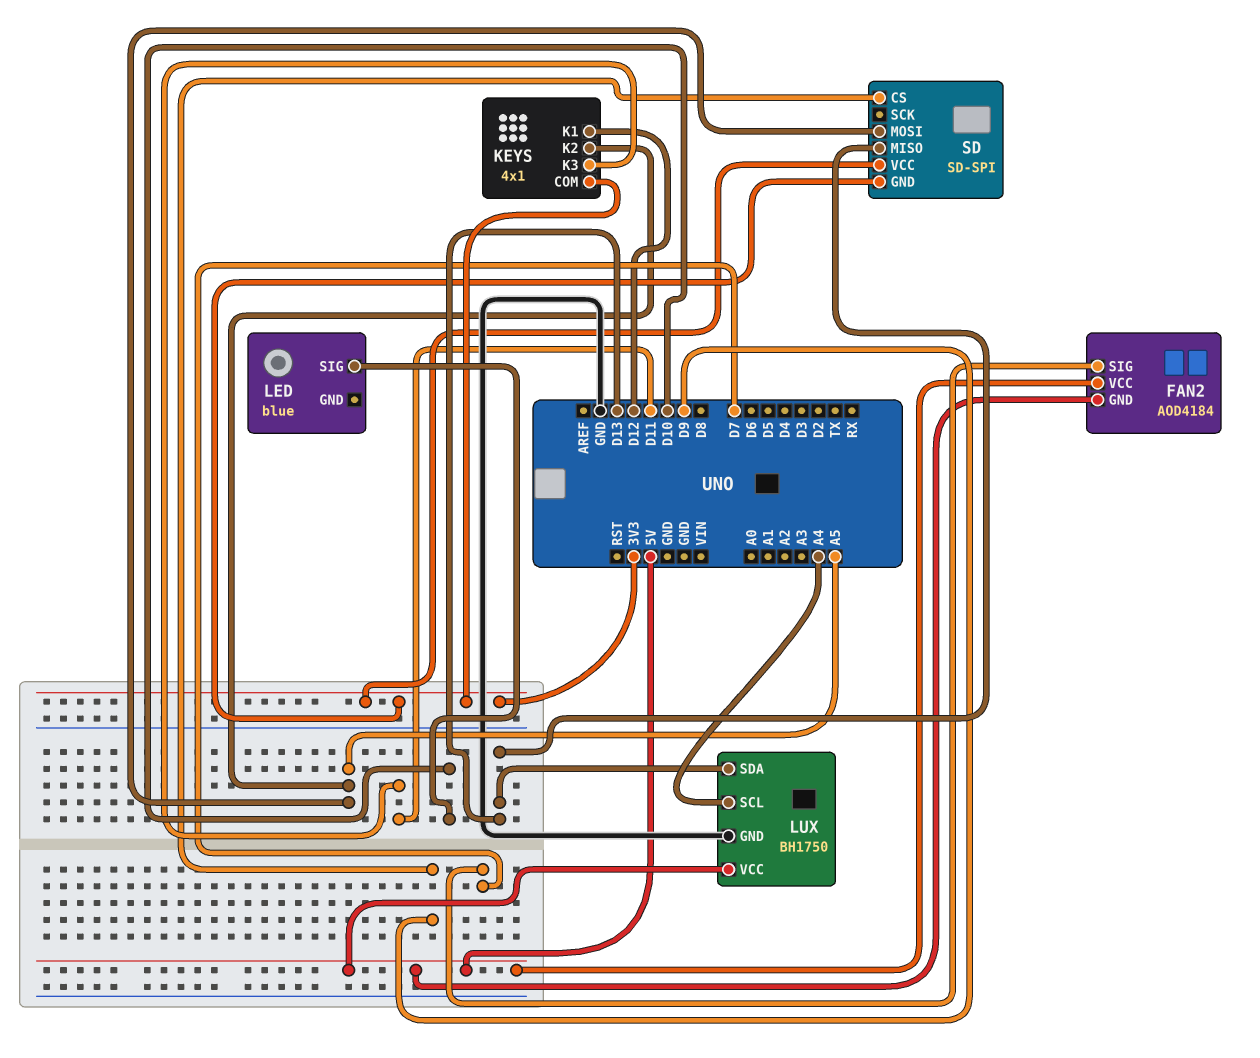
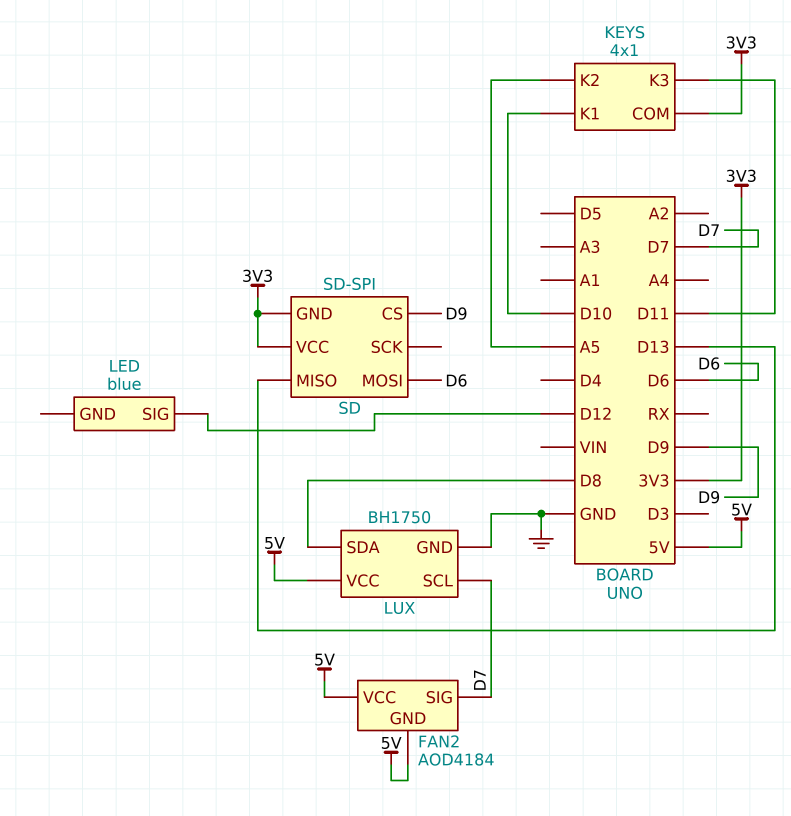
KEYS pin K1: D12 -> D10
LED pin SIG: D10 -> D12
LUX pin SCL: A4 -> D7
LUX pin SDA: D13 -> D8
SD pin MOSI: A5 -> D6

